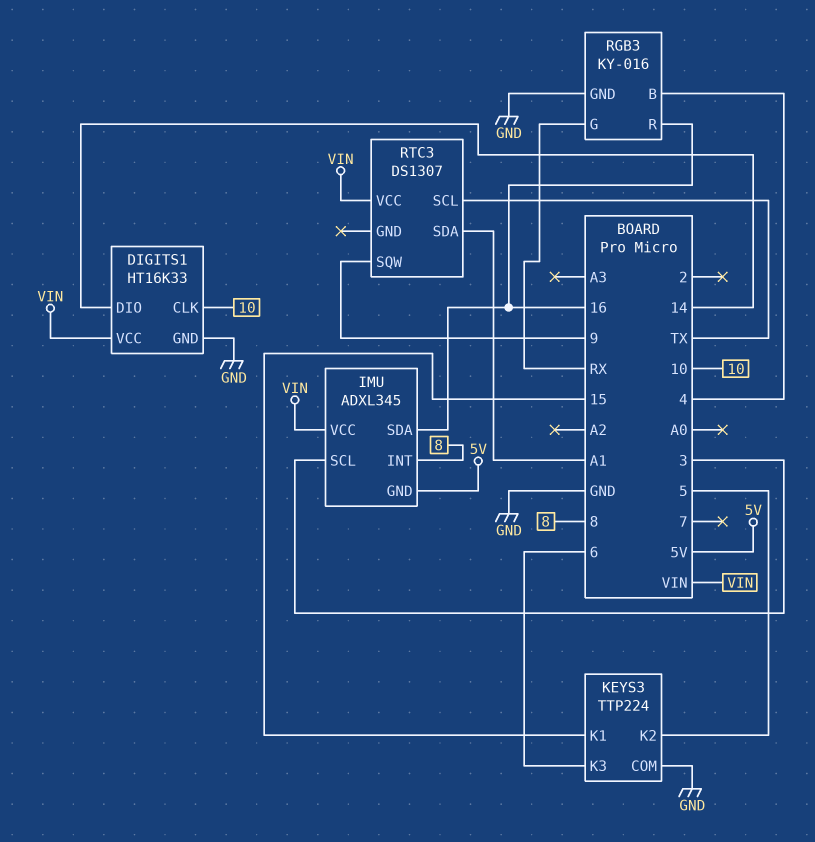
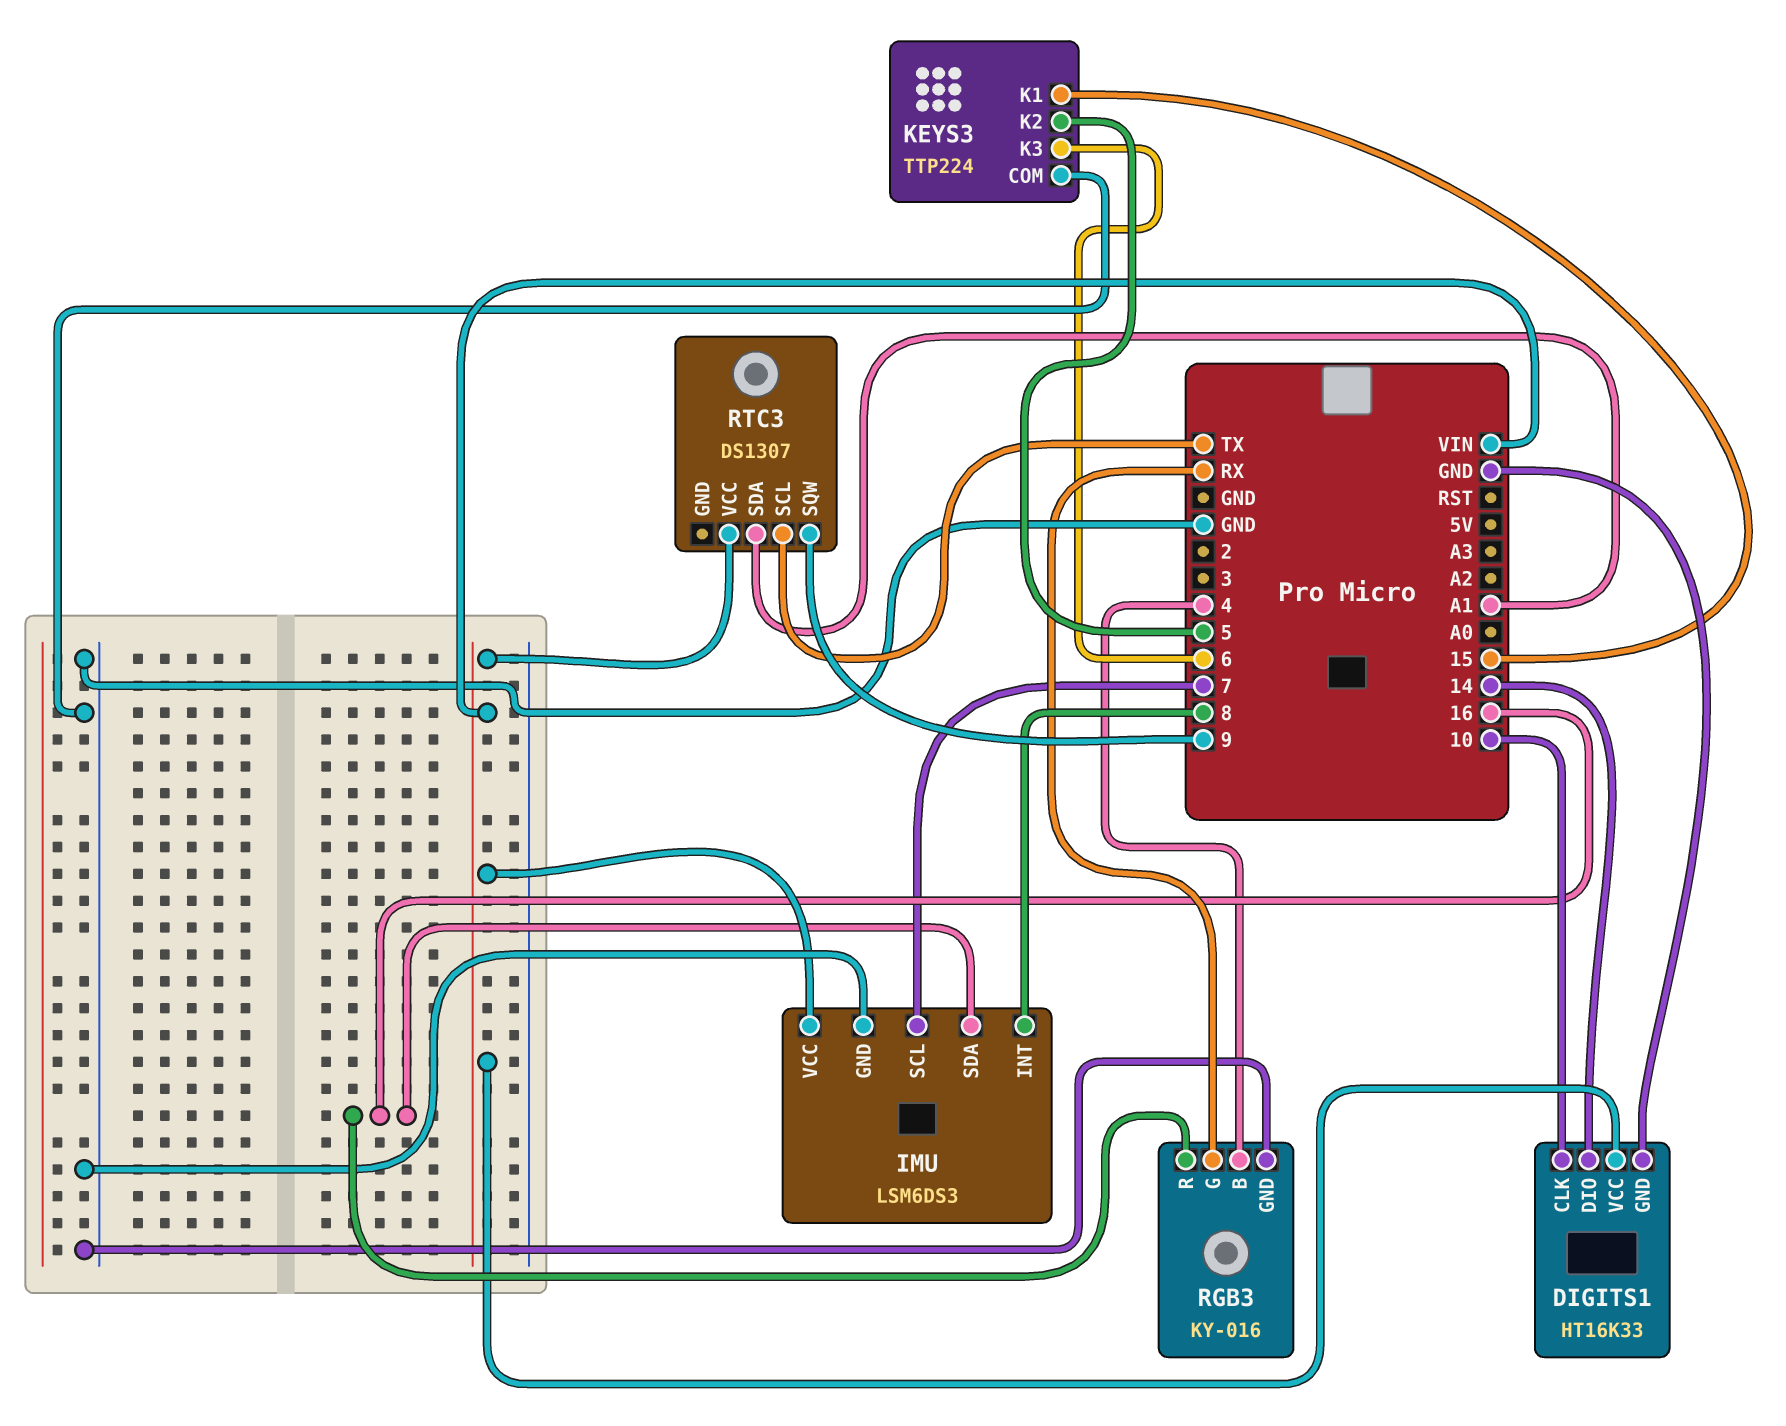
IMU: ADXL345 -> LSM6DS3
IMU pin GND: 5V -> GND
IMU pin SCL: 3 -> 7

